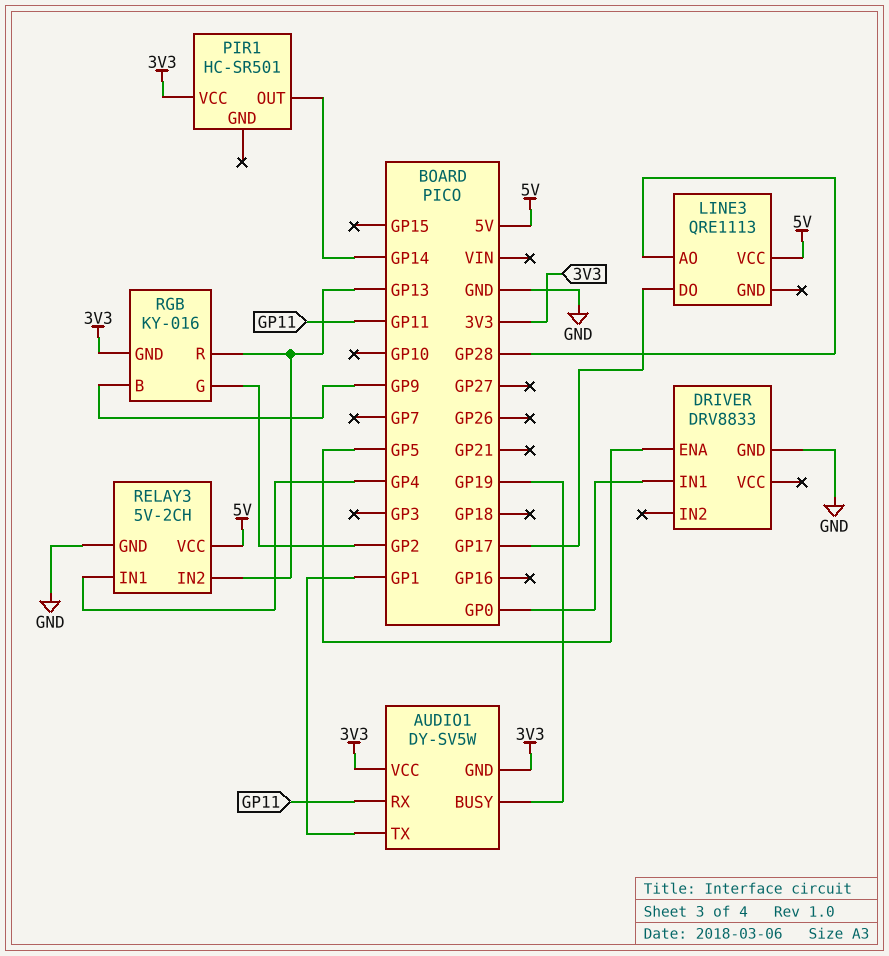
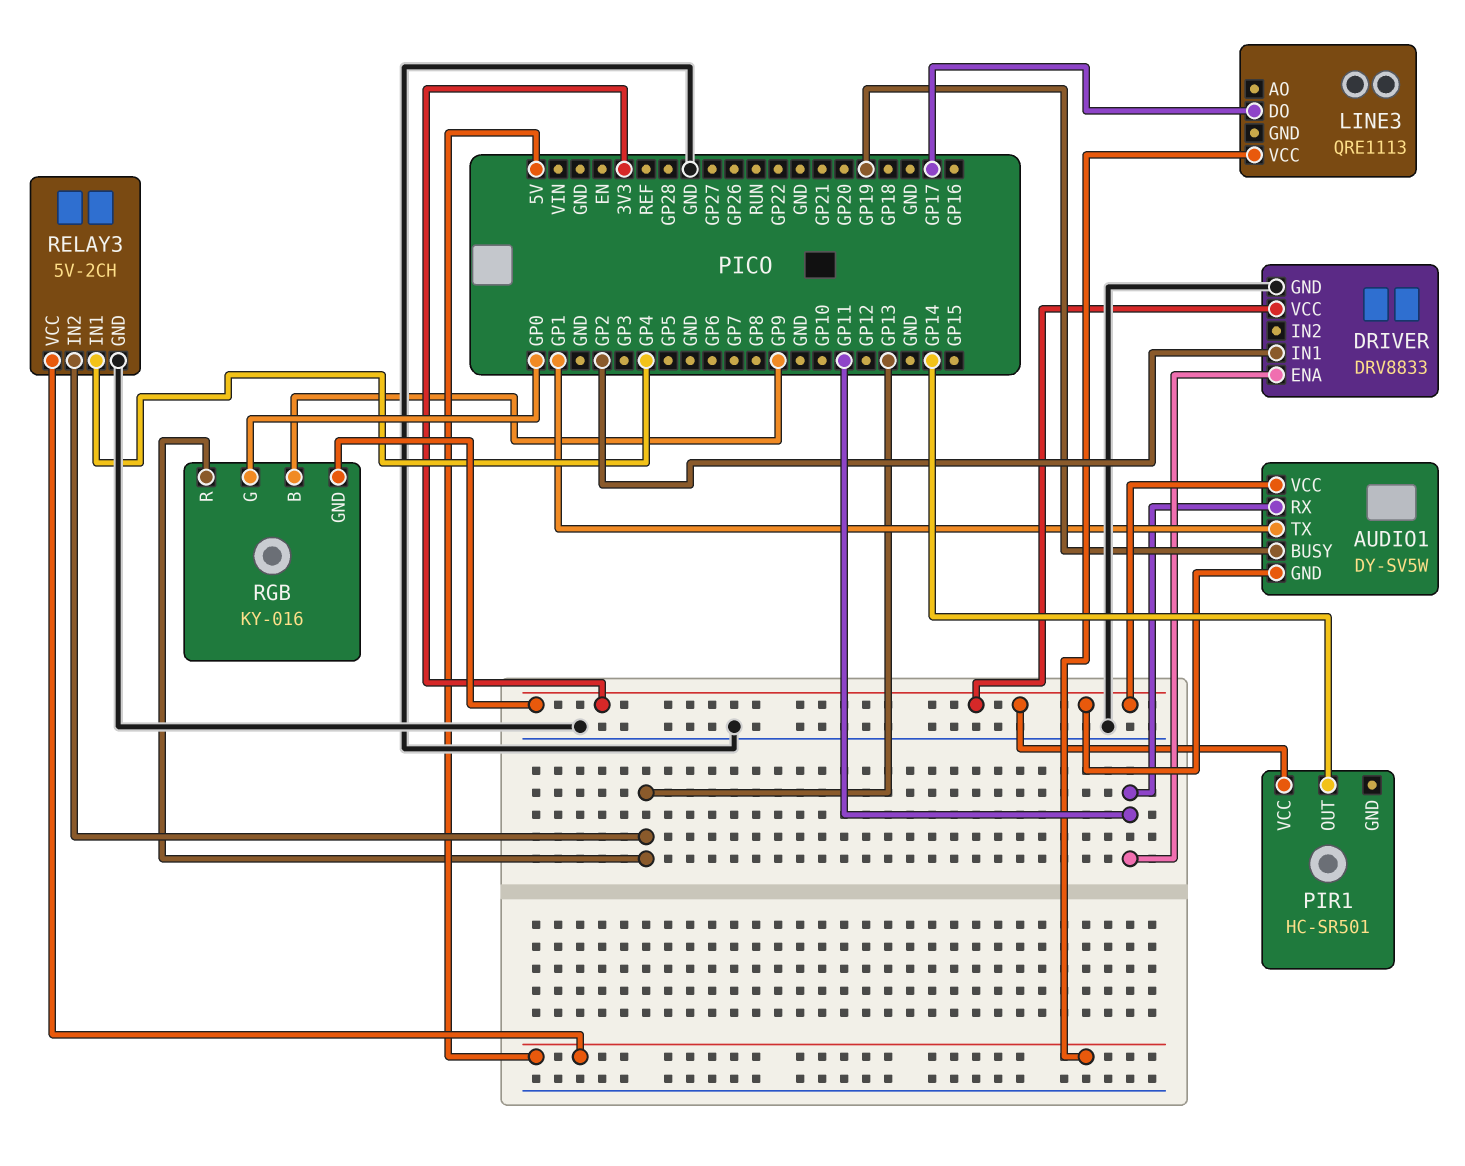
DRIVER pin ENA: GP5 -> GP11
DRIVER pin IN1: GP0 -> GP2
DRIVER pin VCC: none -> 3V3
LINE3 pin AO: GP28 -> none
RGB pin G: GP2 -> GP0

